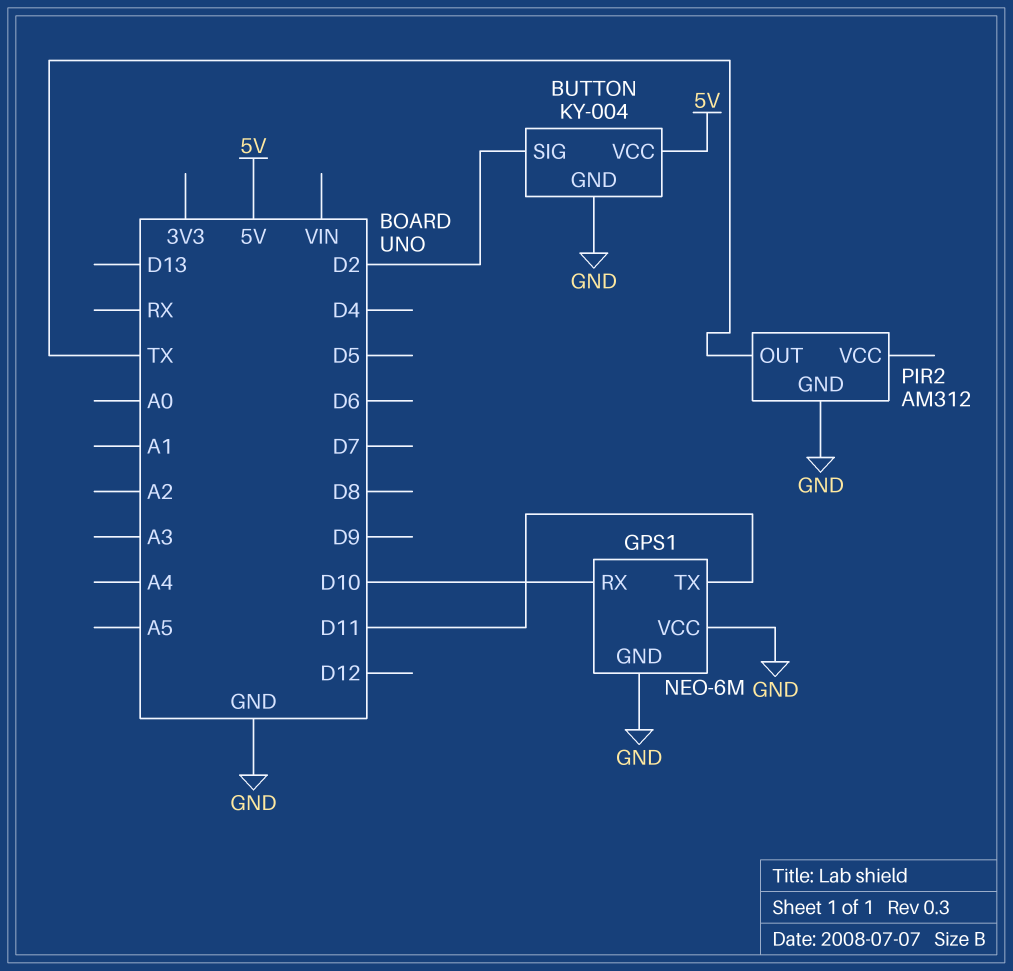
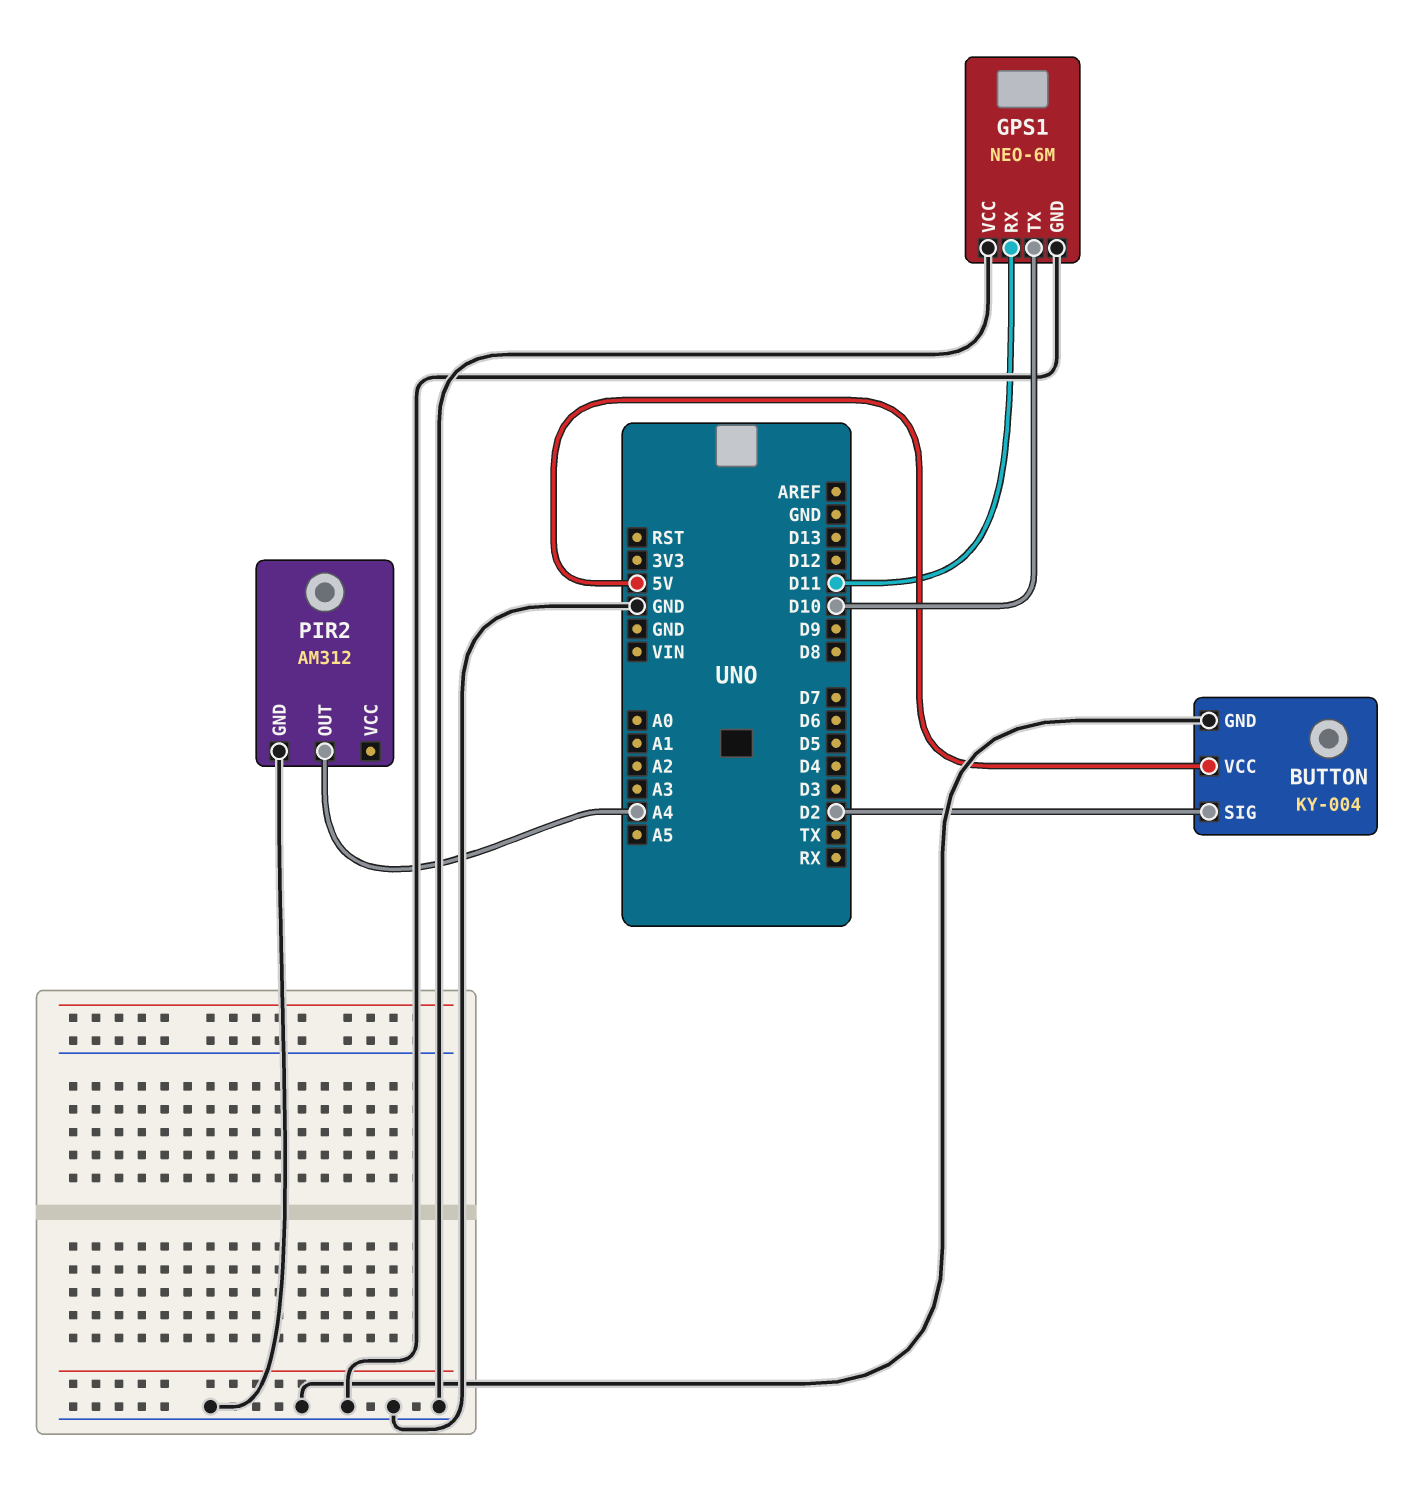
GPS1 pin RX: D10 -> D11
GPS1 pin TX: D11 -> D10
PIR2 pin OUT: TX -> A4

